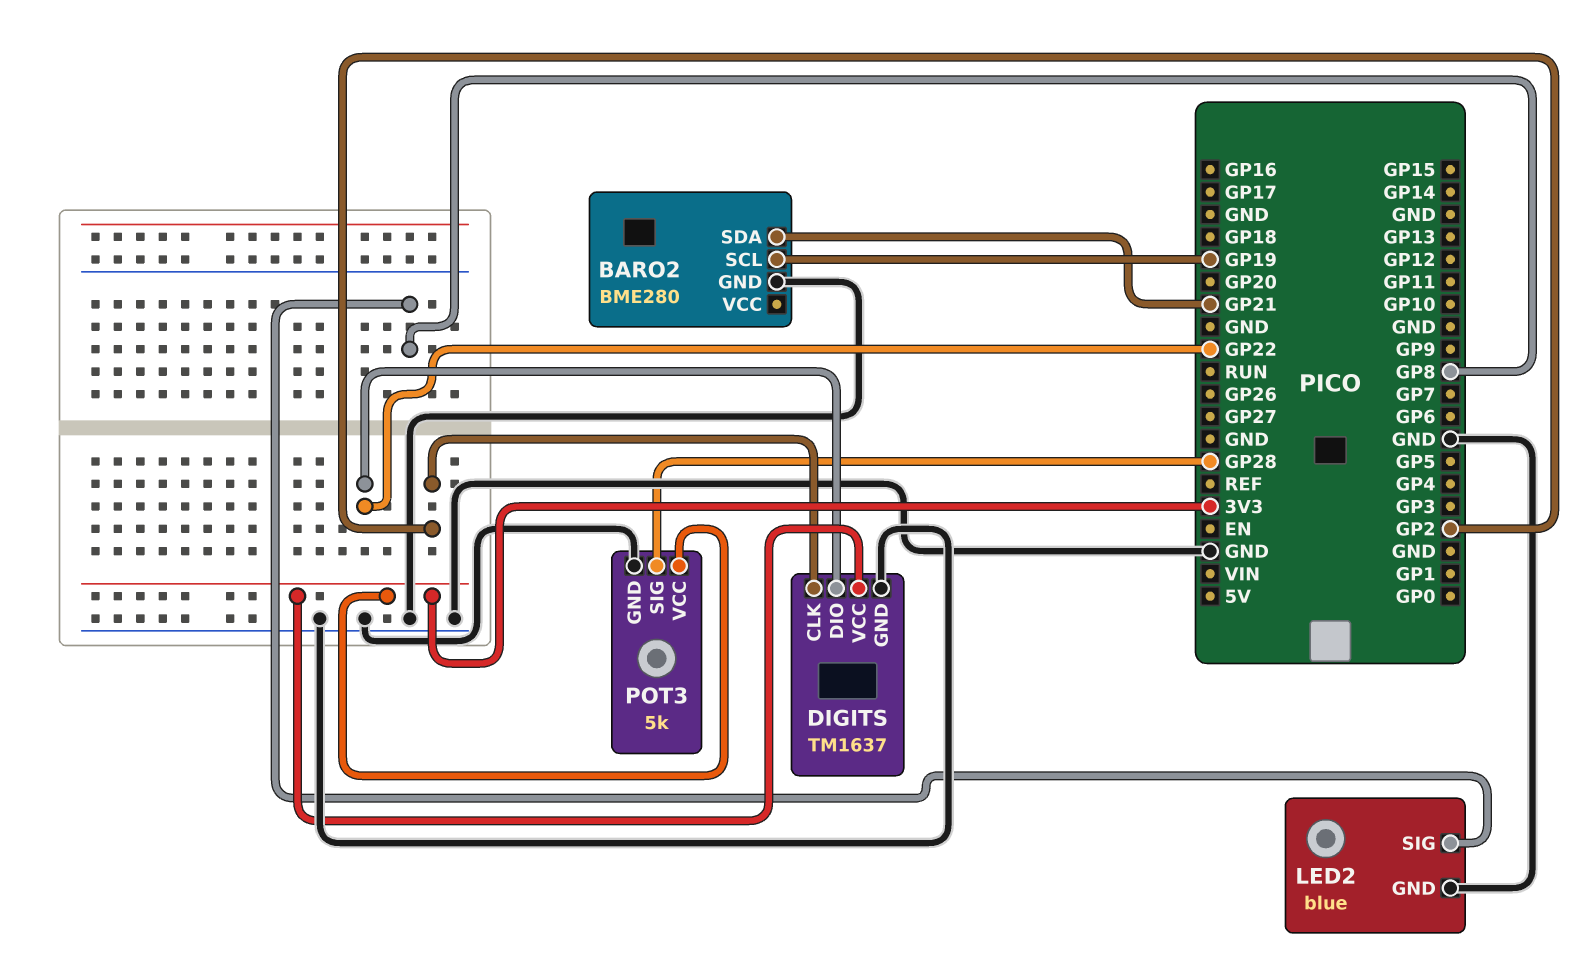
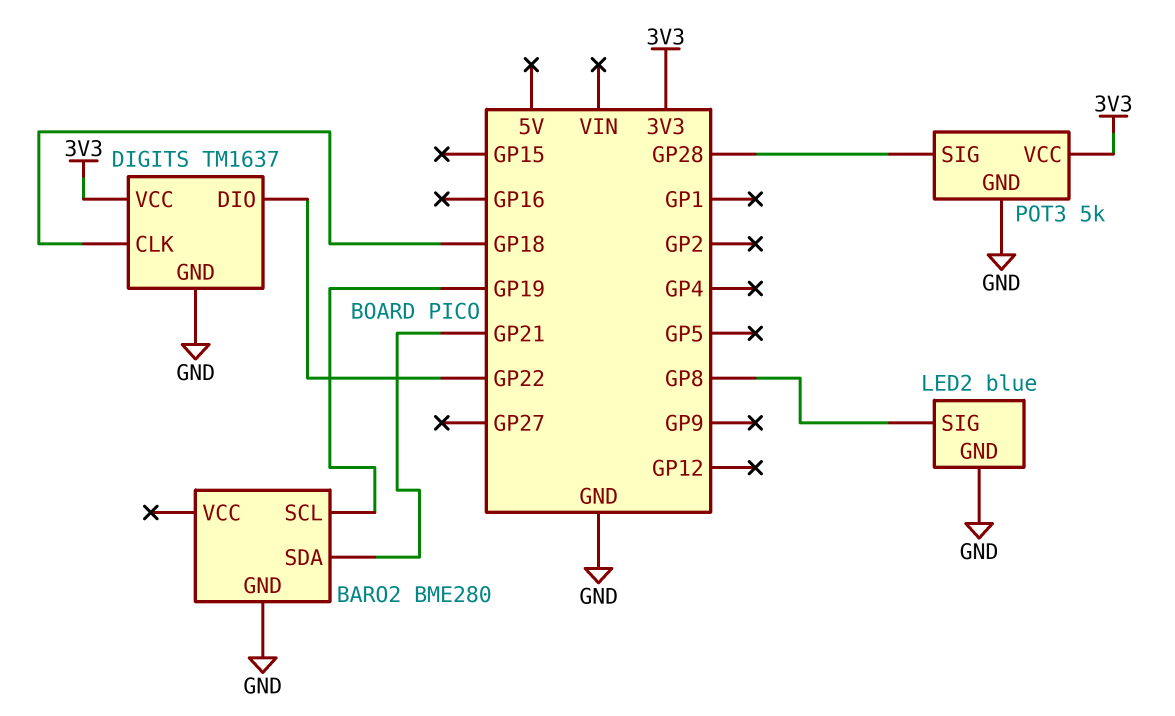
DIGITS pin CLK: GP2 -> GP18

